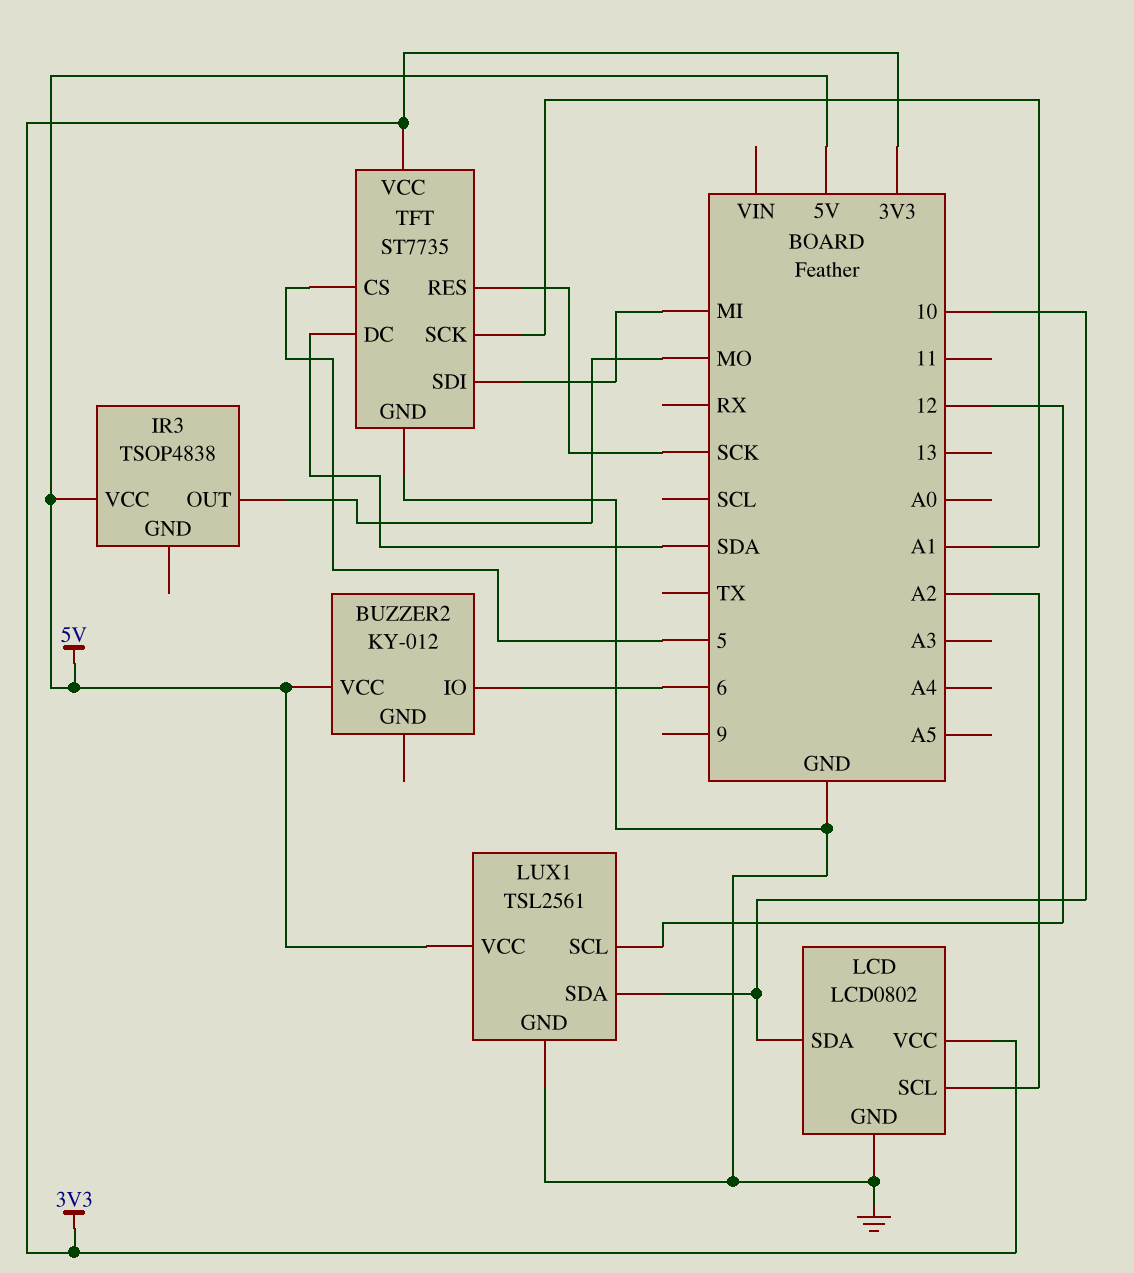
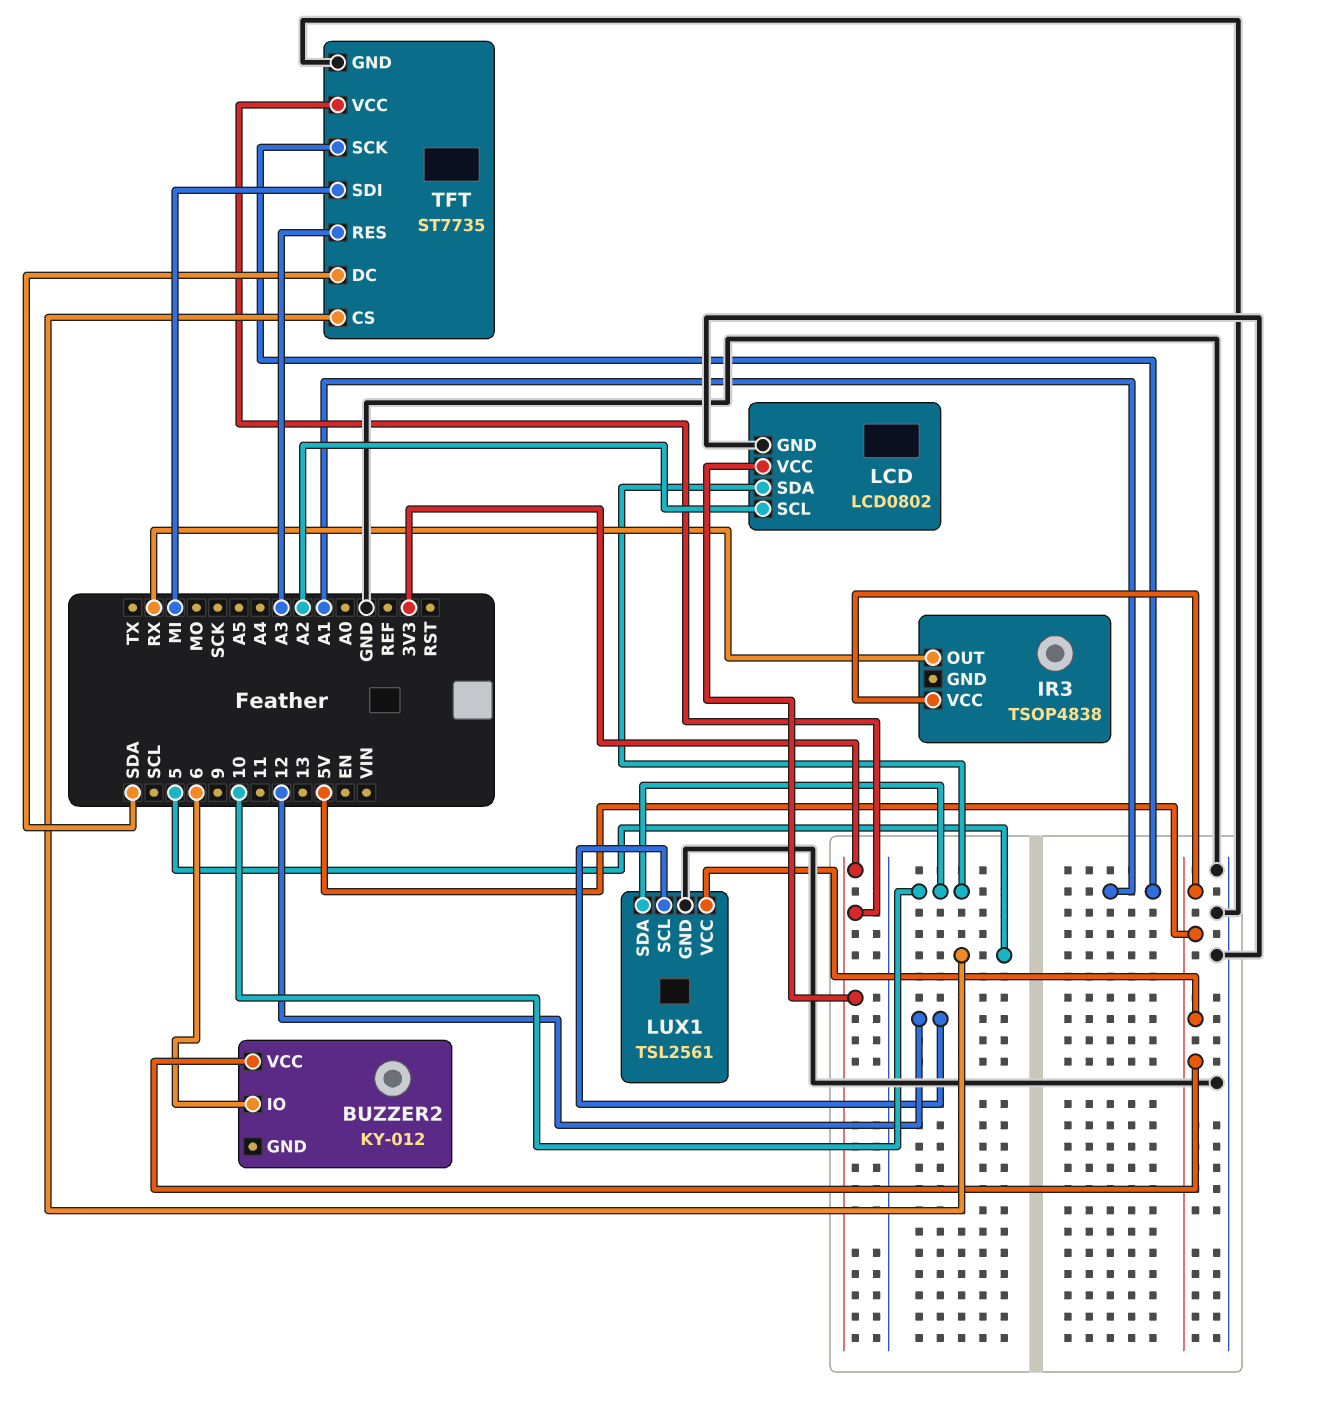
IR3 pin OUT: MO -> RX
TFT pin RES: SCK -> A3

